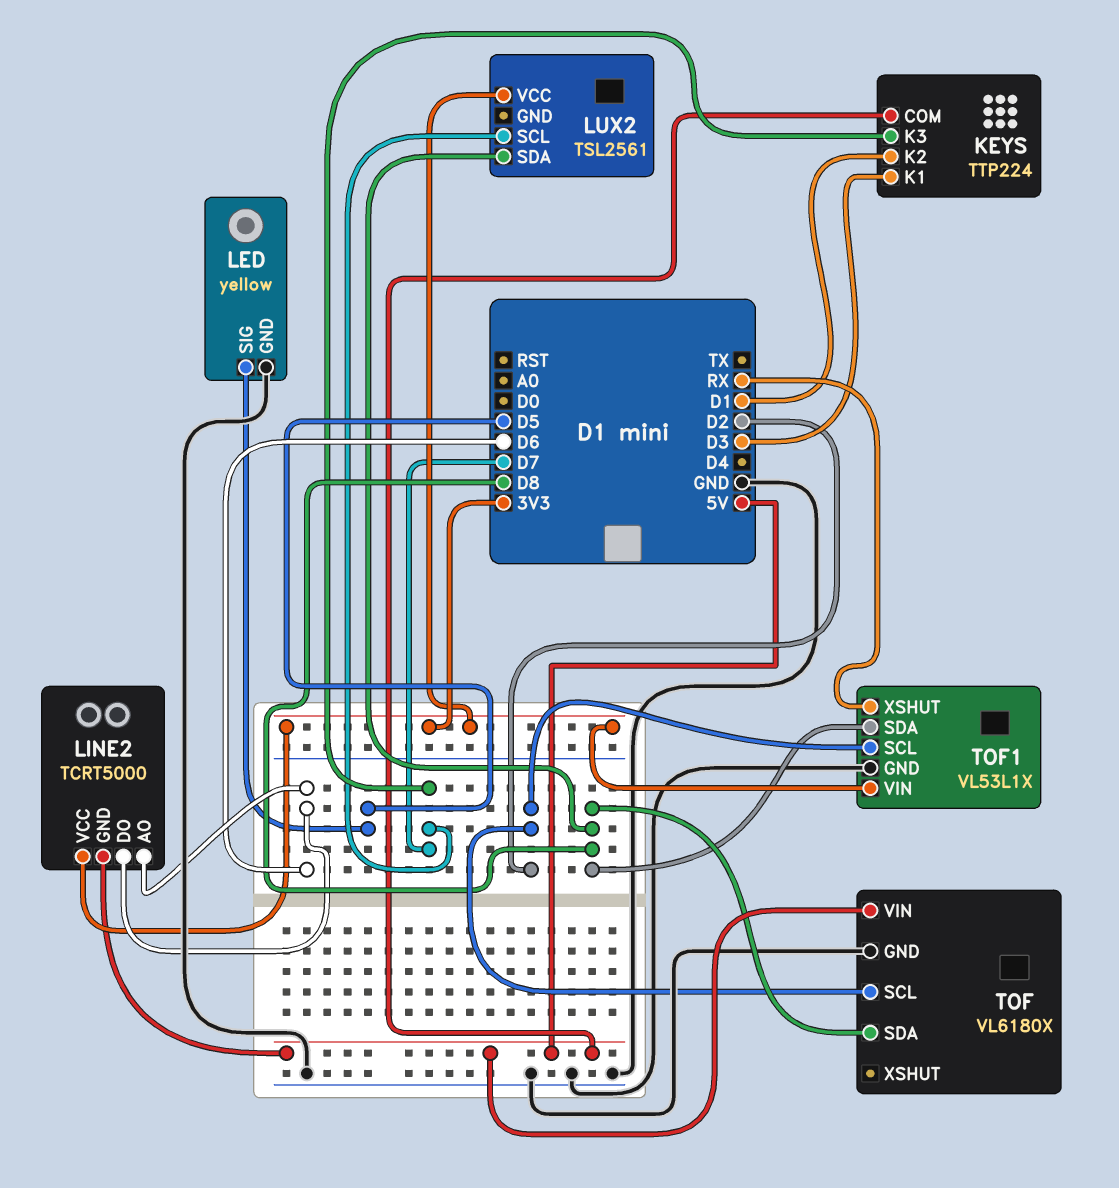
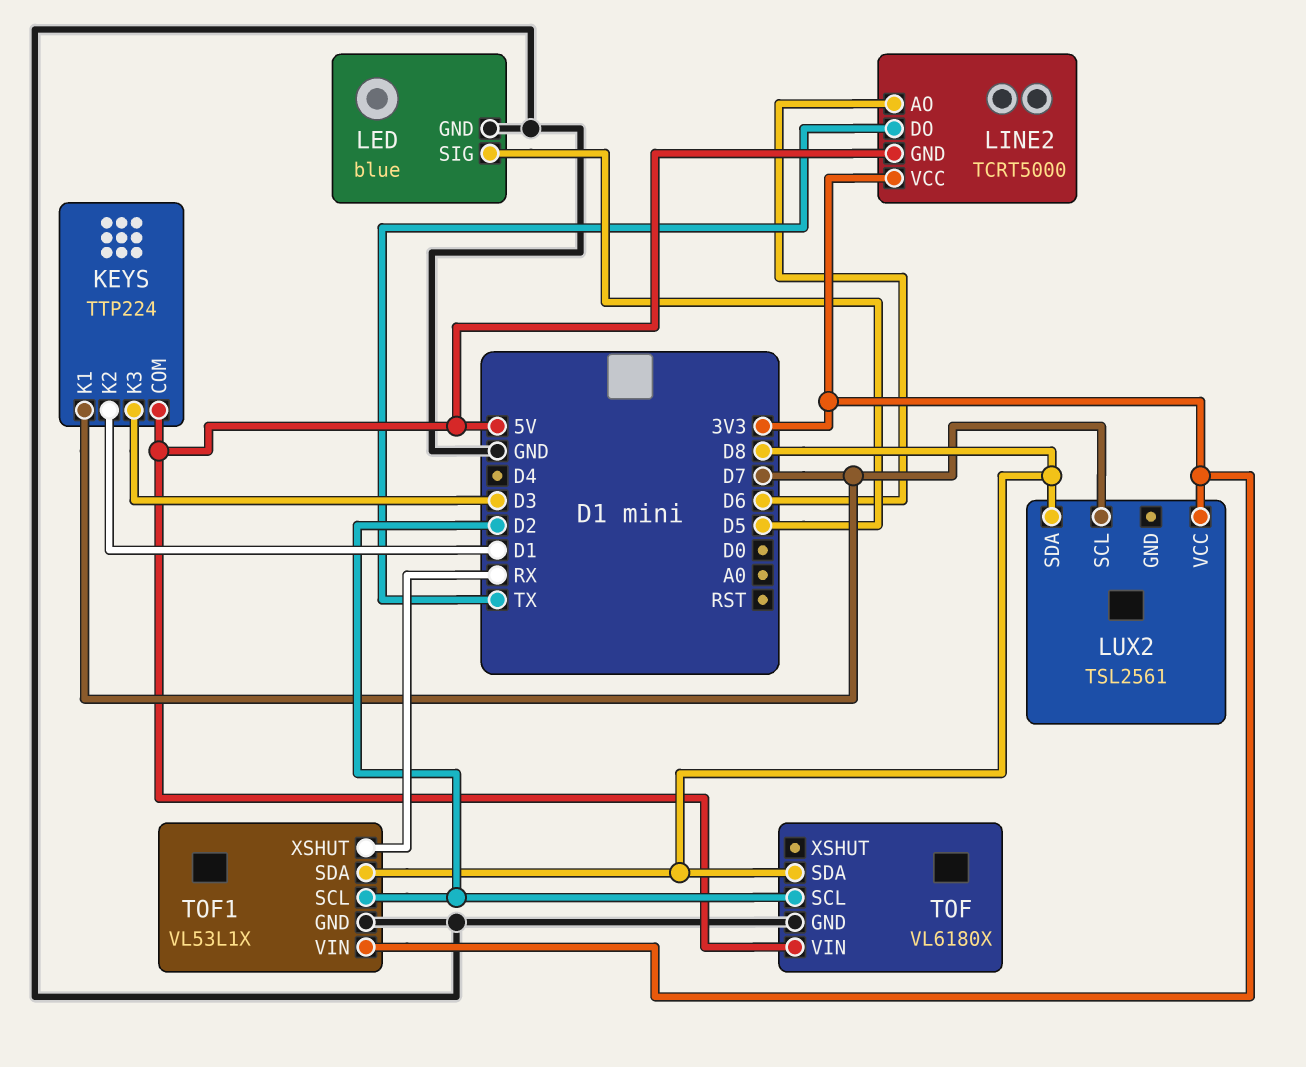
KEYS pin K1: D3 -> D7
KEYS pin K3: D7 -> D3
LED: yellow -> blue
LINE2 pin DO: D6 -> TX

